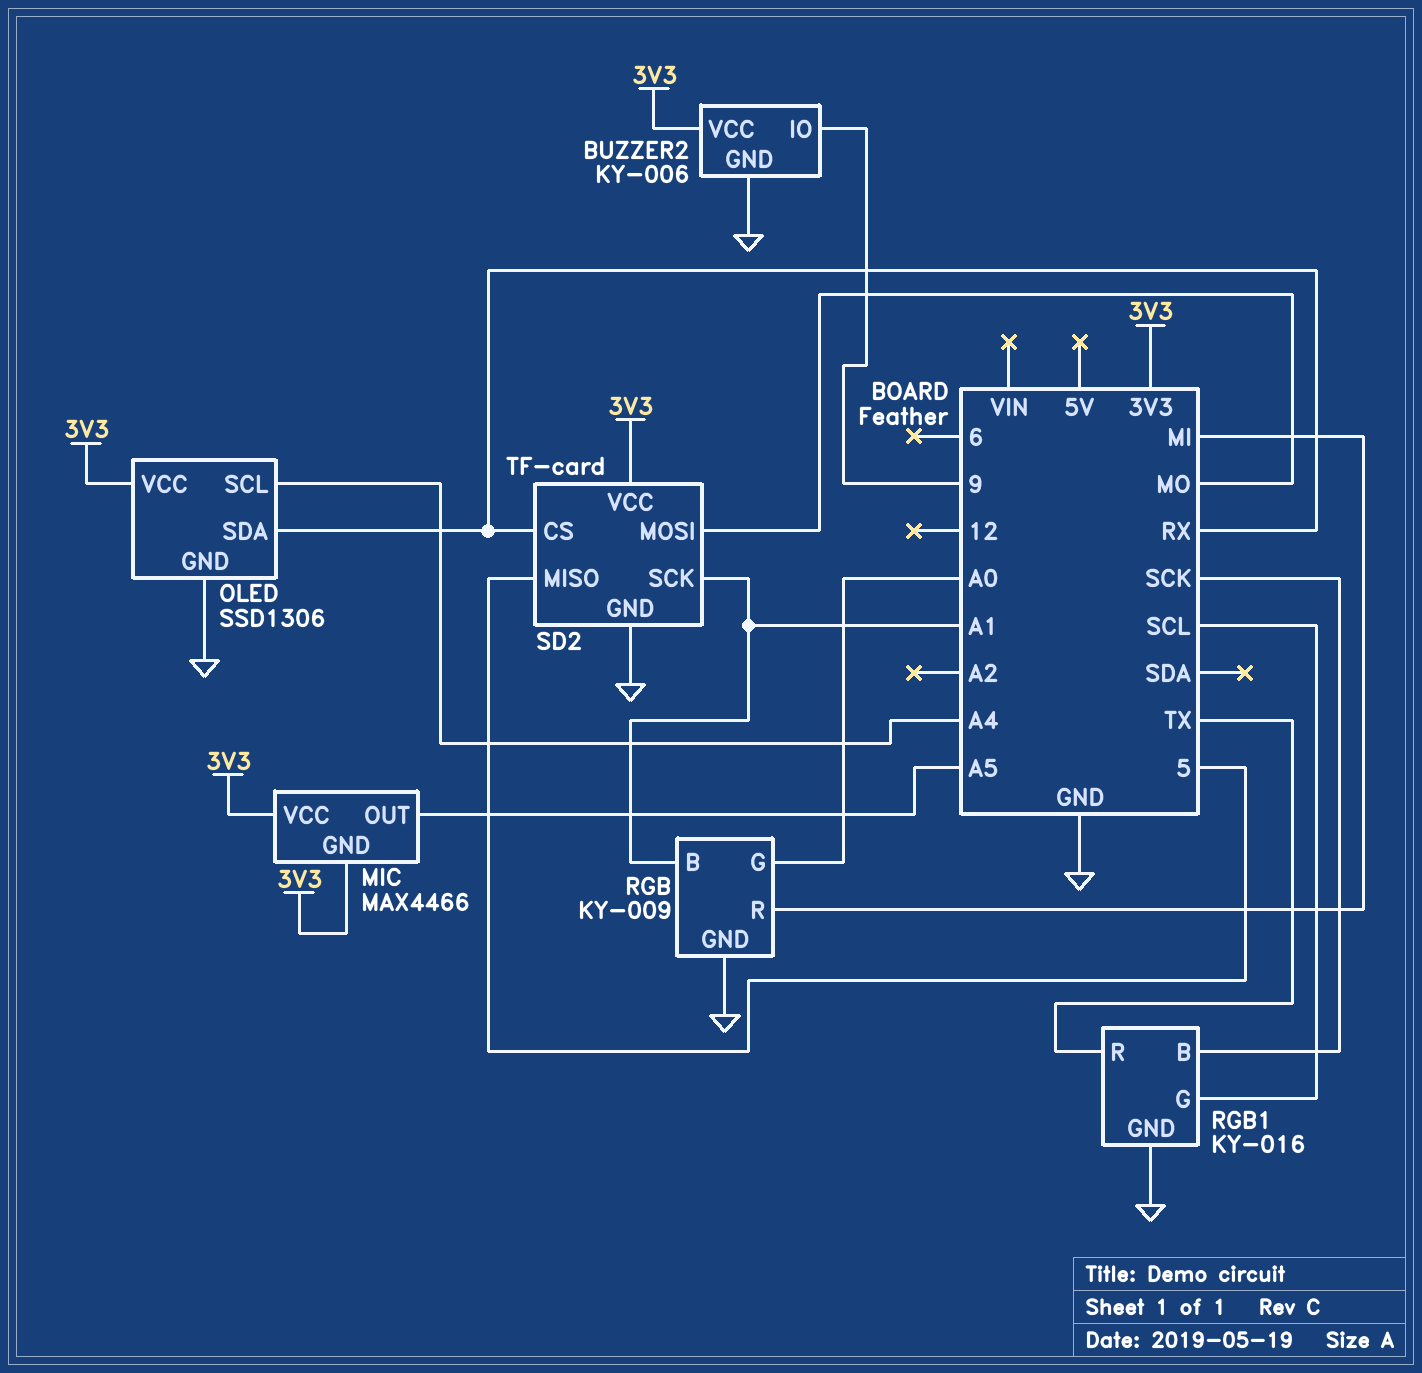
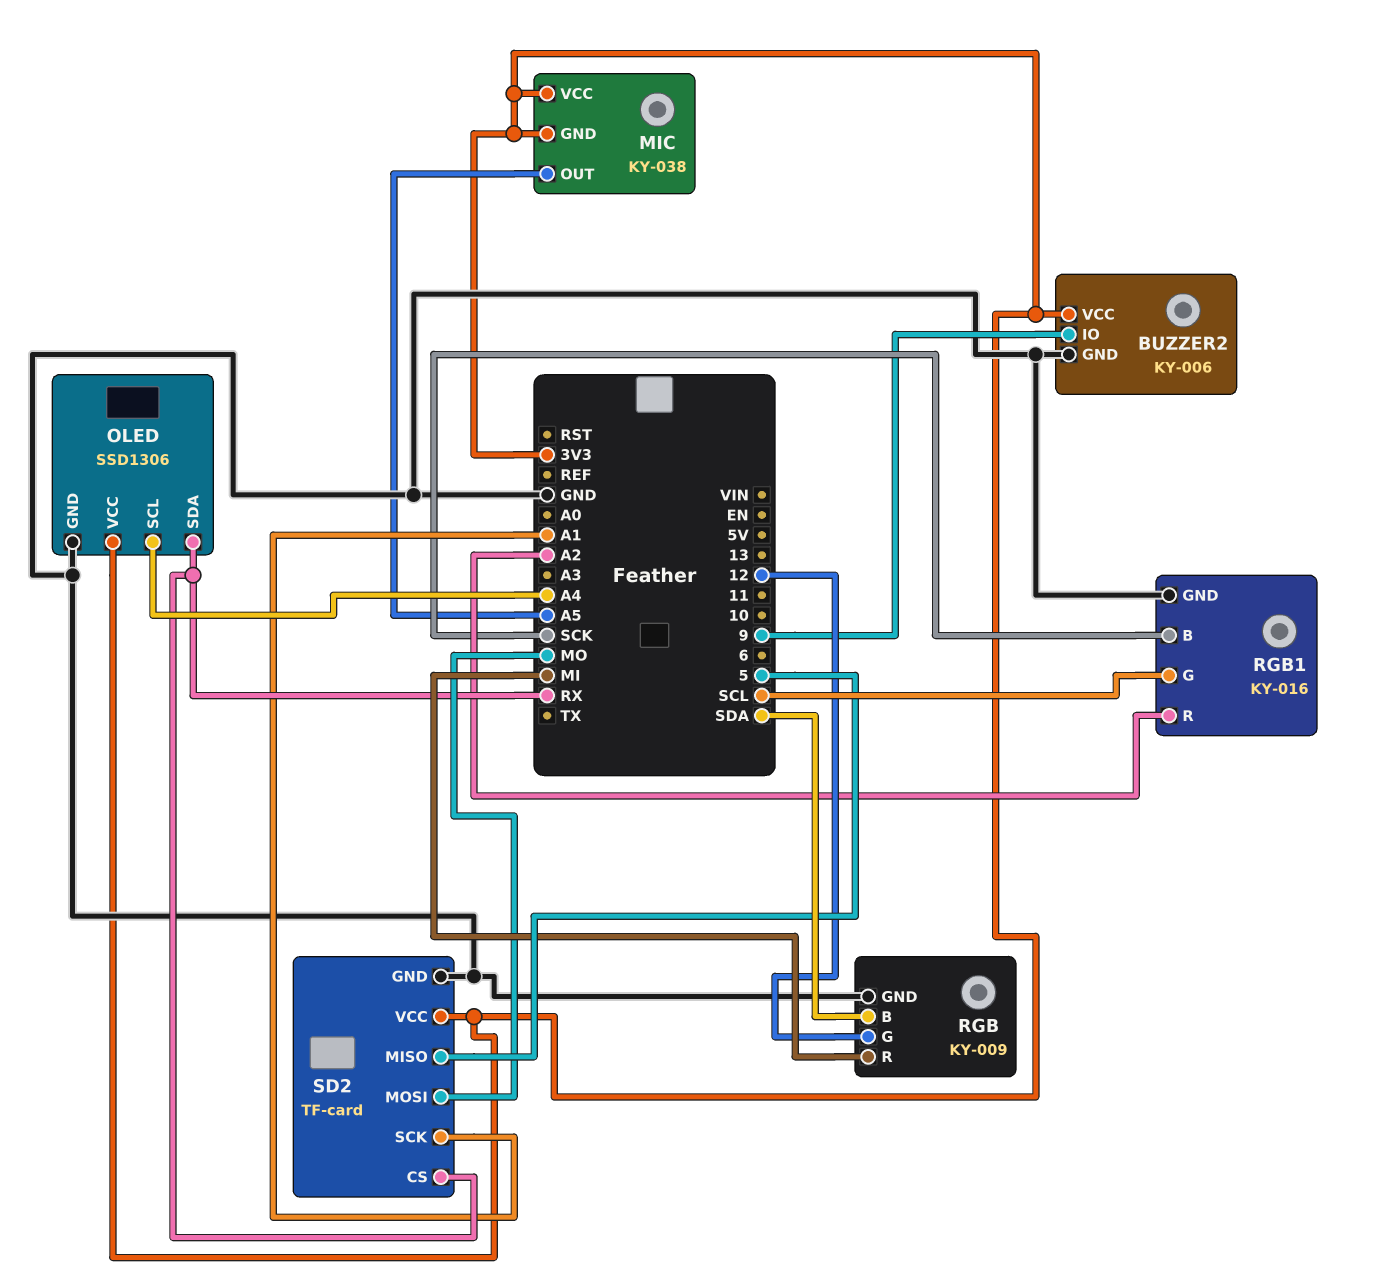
MIC: MAX4466 -> KY-038
RGB pin B: A1 -> SDA
RGB pin G: A0 -> 12
RGB1 pin R: TX -> A2

